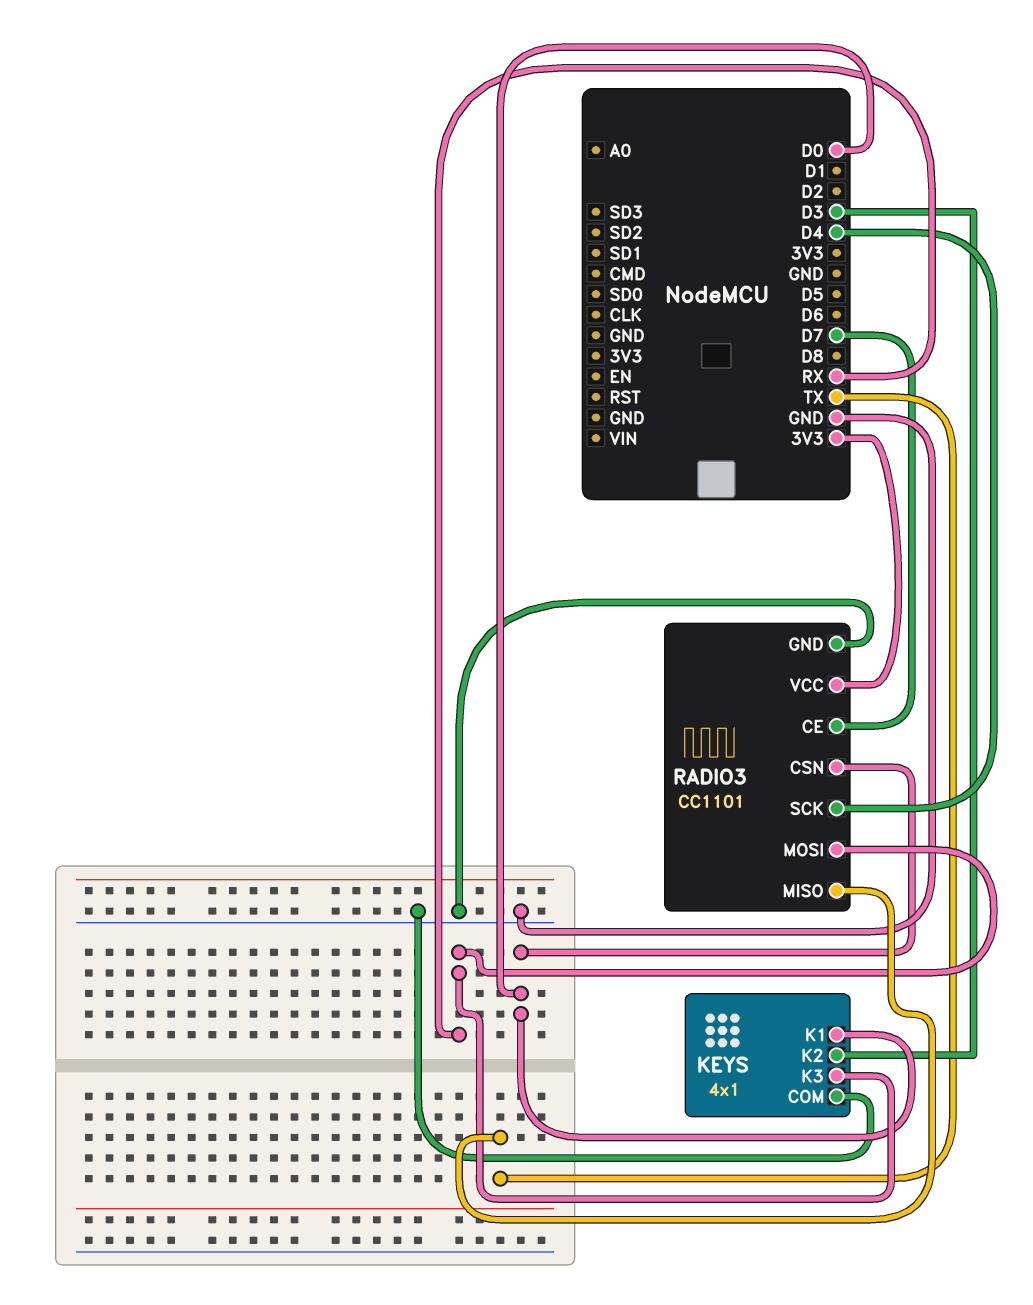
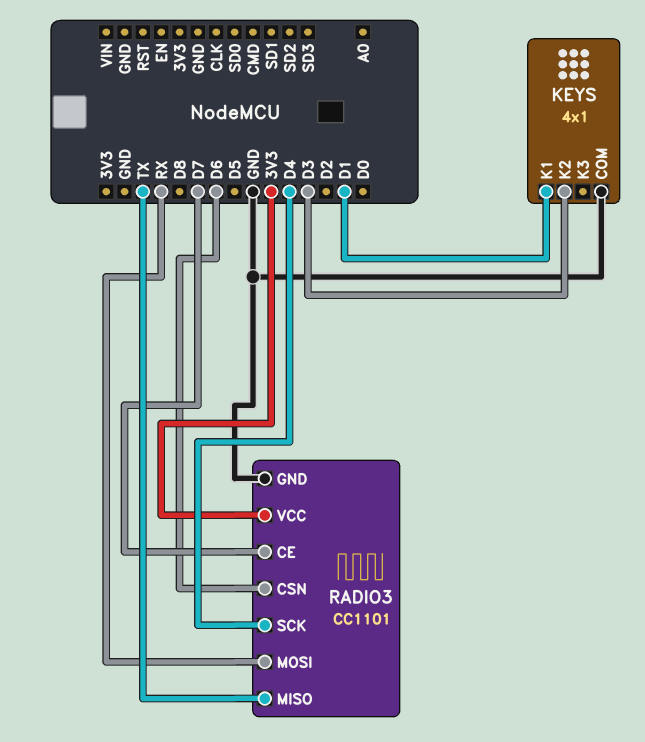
KEYS pin K1: D0 -> D1
KEYS pin K3: RX -> none
RADIO3 pin CSN: D0 -> D6

